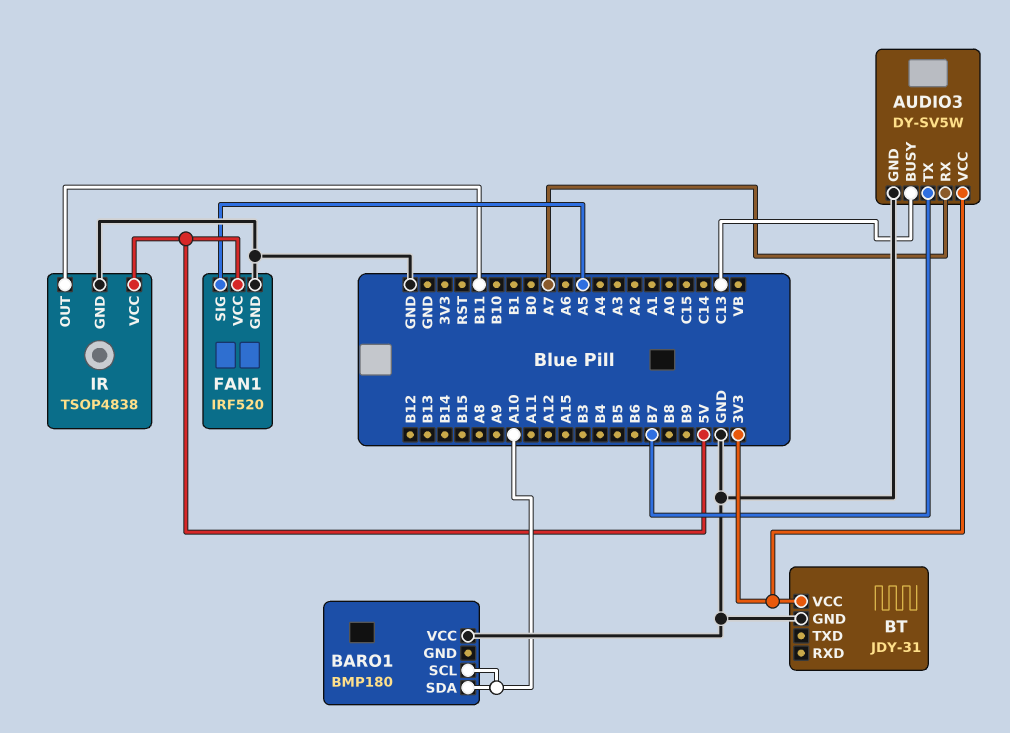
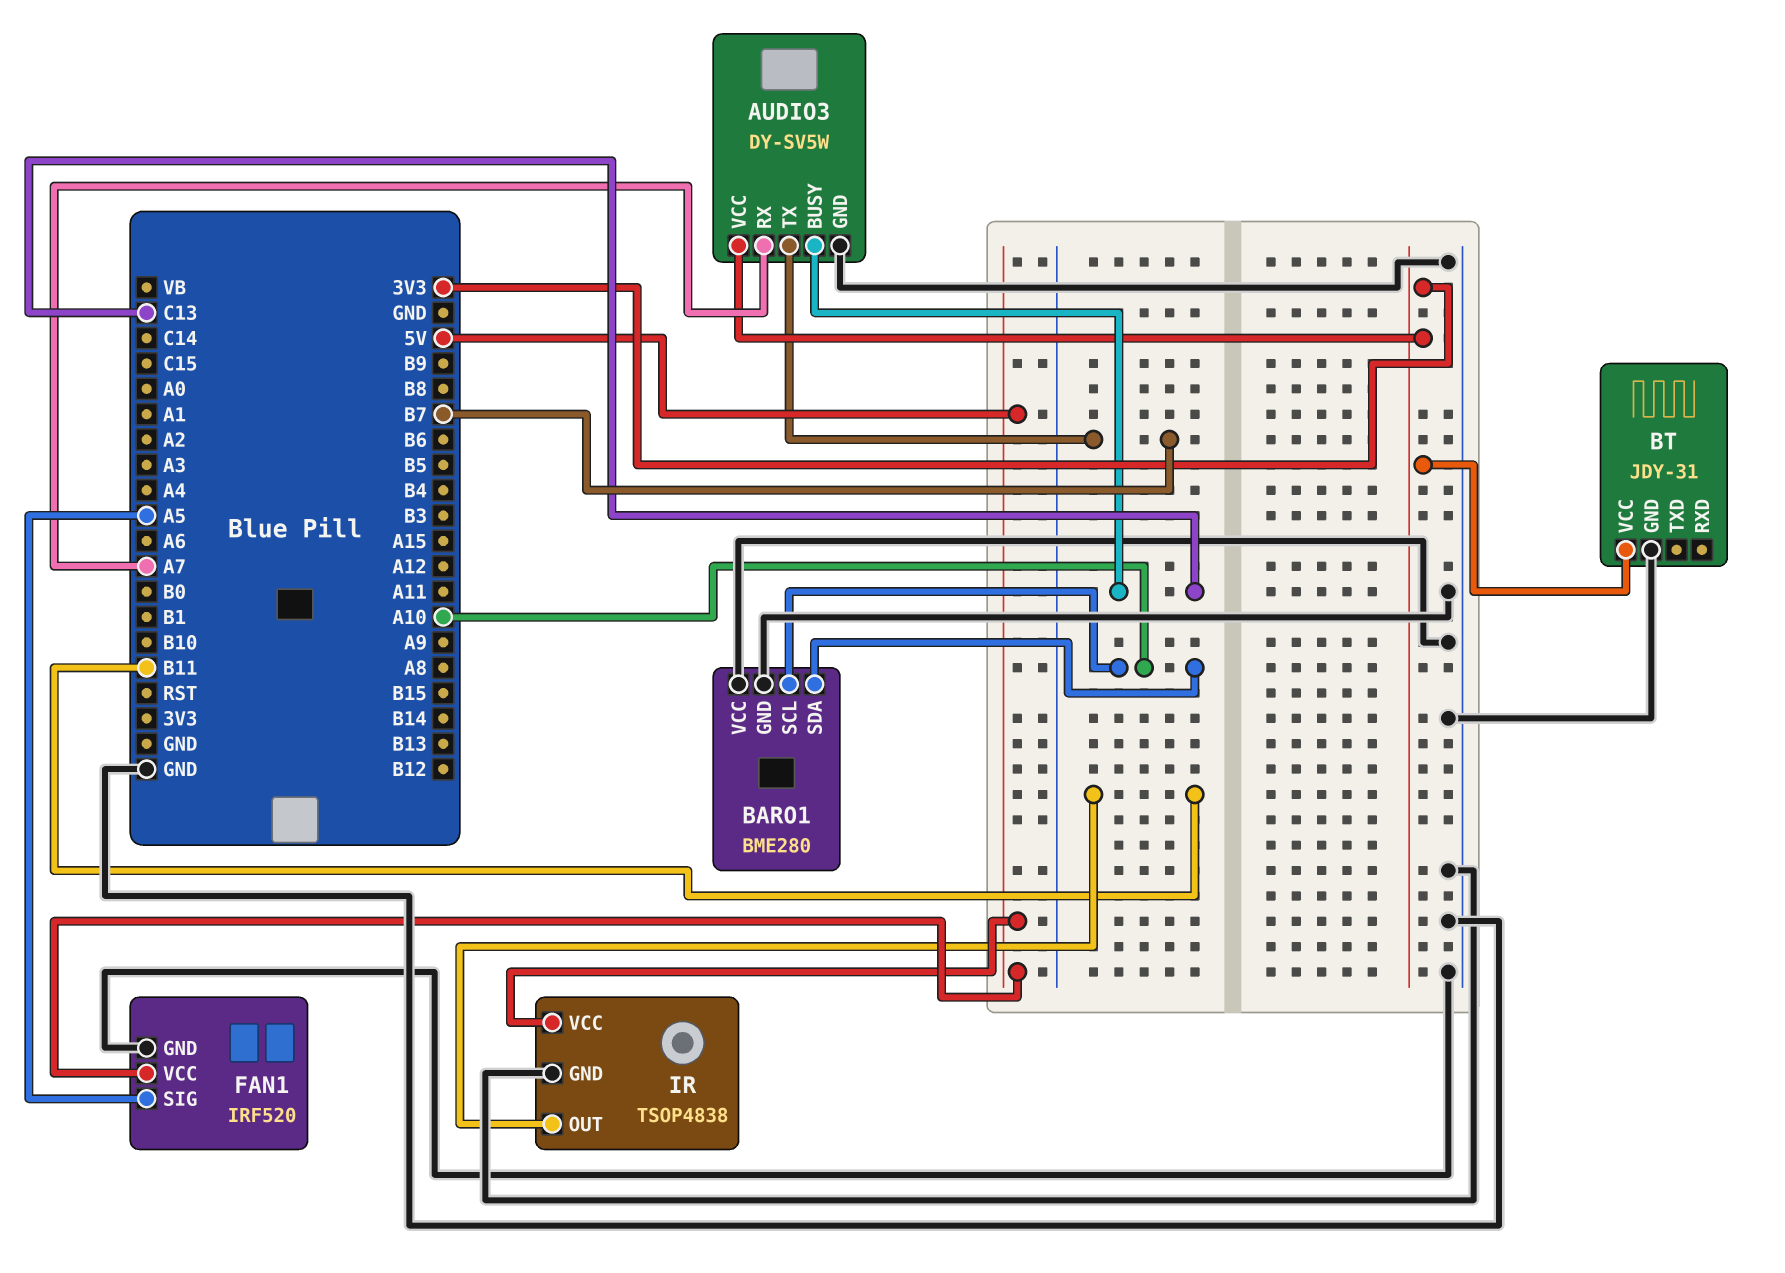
BARO1: BMP180 -> BME280
BARO1 pin GND: none -> GND

